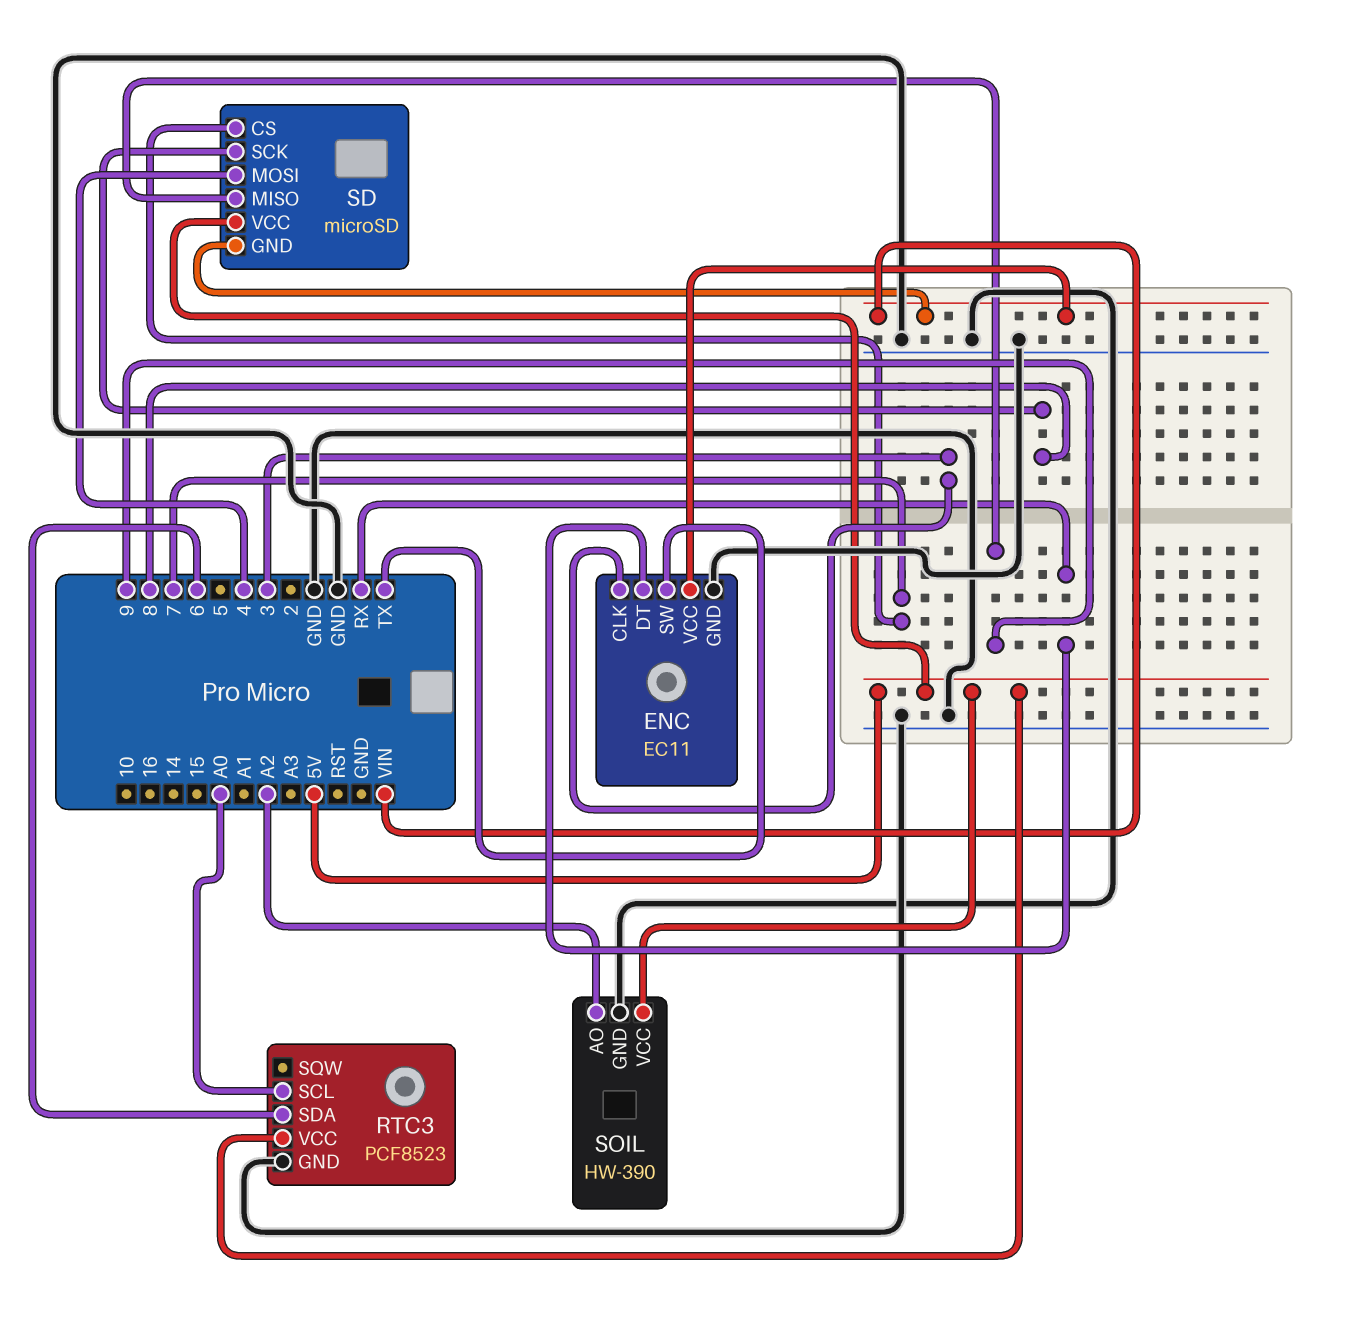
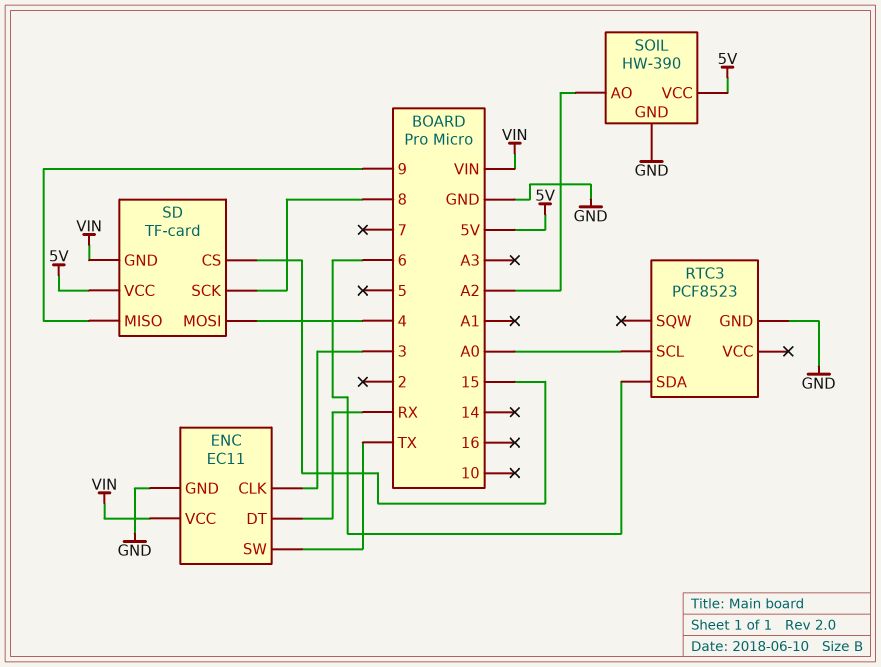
RTC3 pin VCC: 5V -> none
SD: microSD -> TF-card
SD pin CS: 7 -> 15

